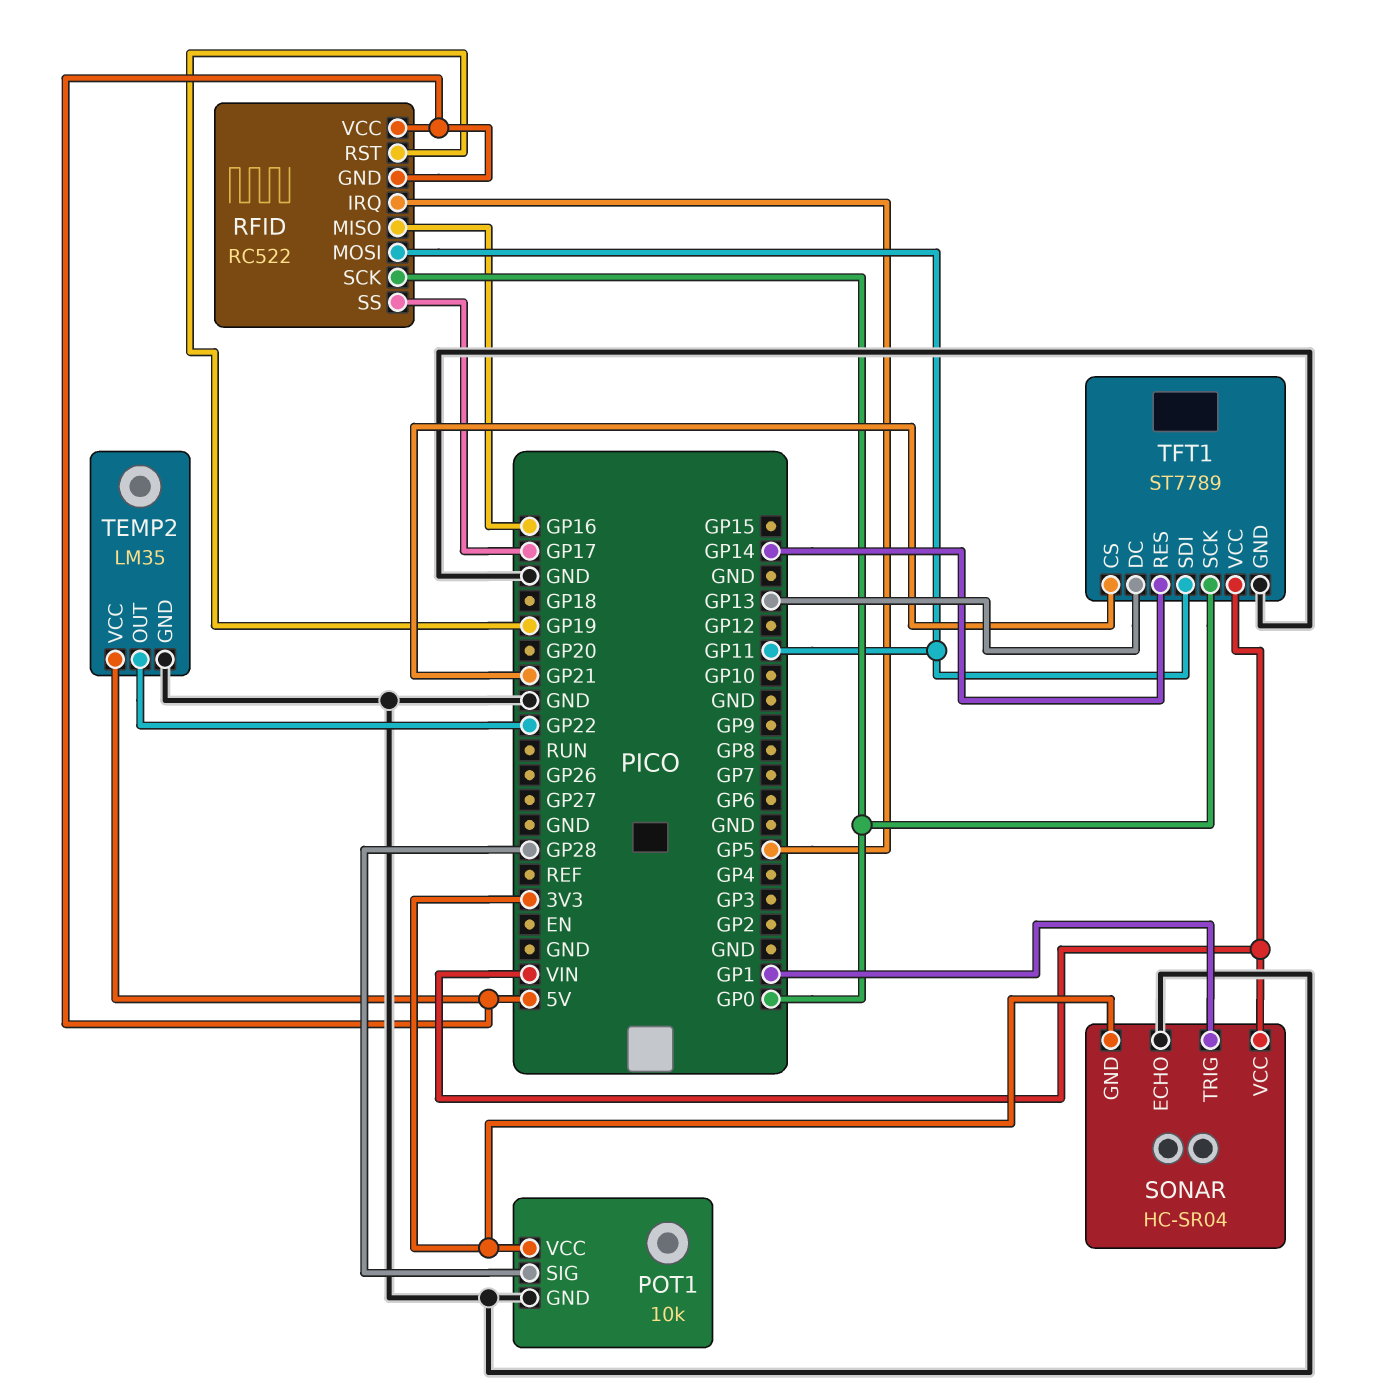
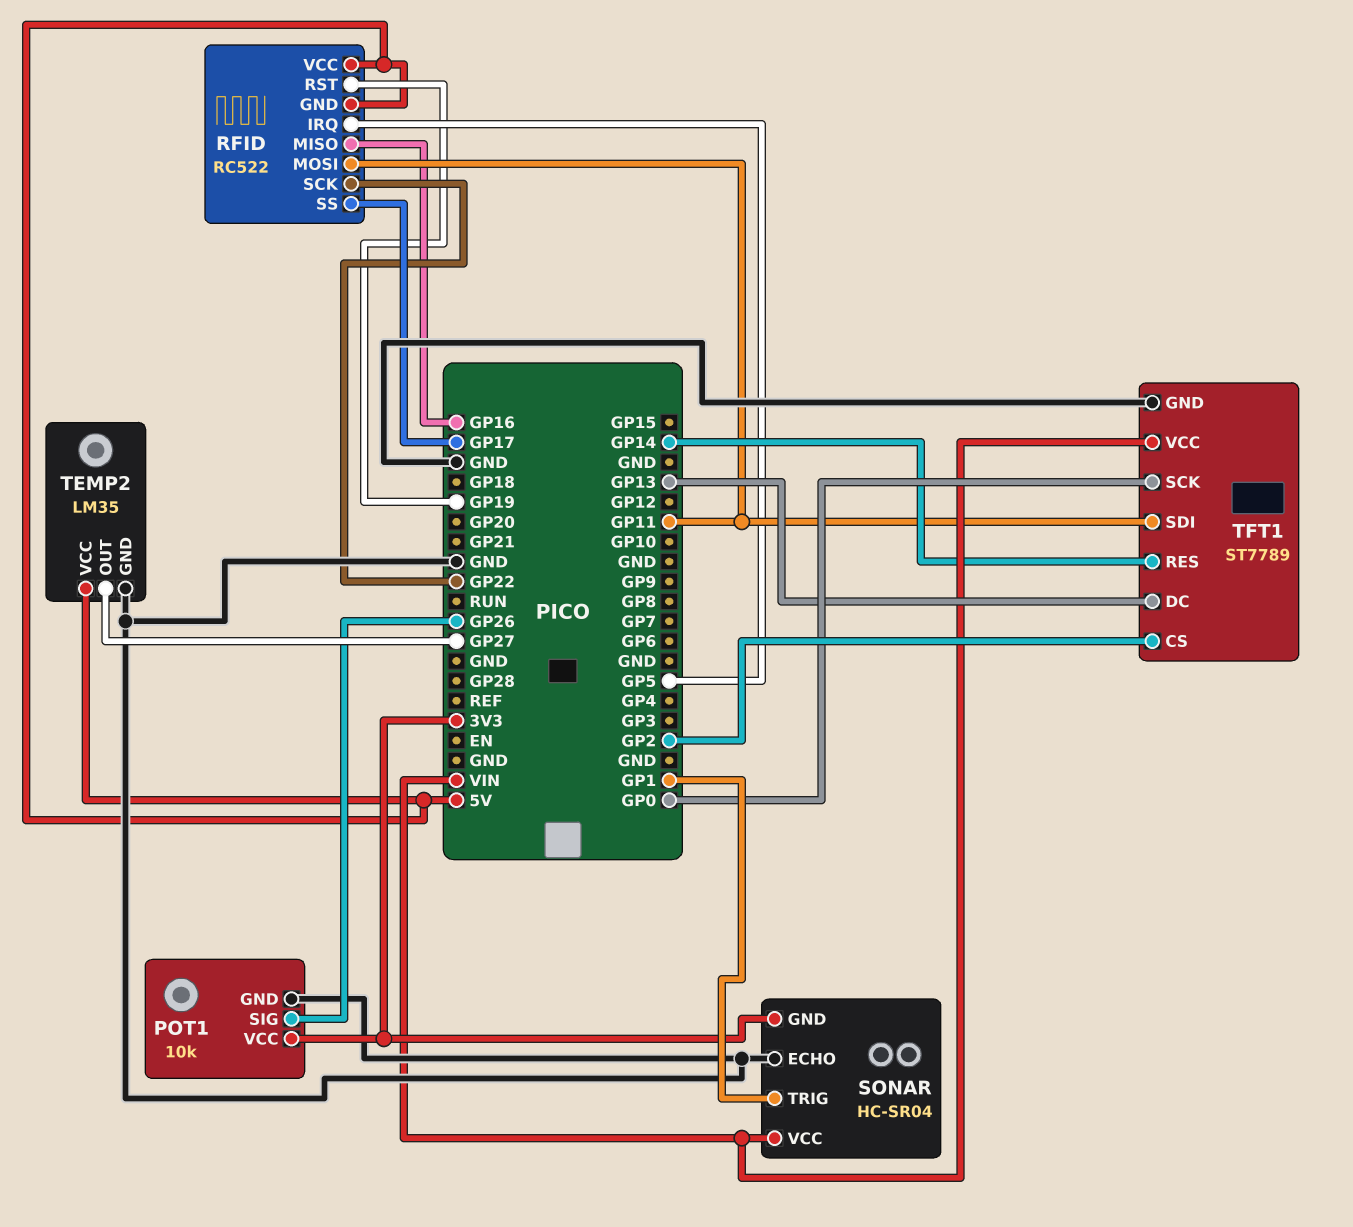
POT1 pin SIG: GP28 -> GP26
RFID pin SCK: GP0 -> GP22
TEMP2 pin OUT: GP22 -> GP27
TFT1 pin CS: GP21 -> GP2

